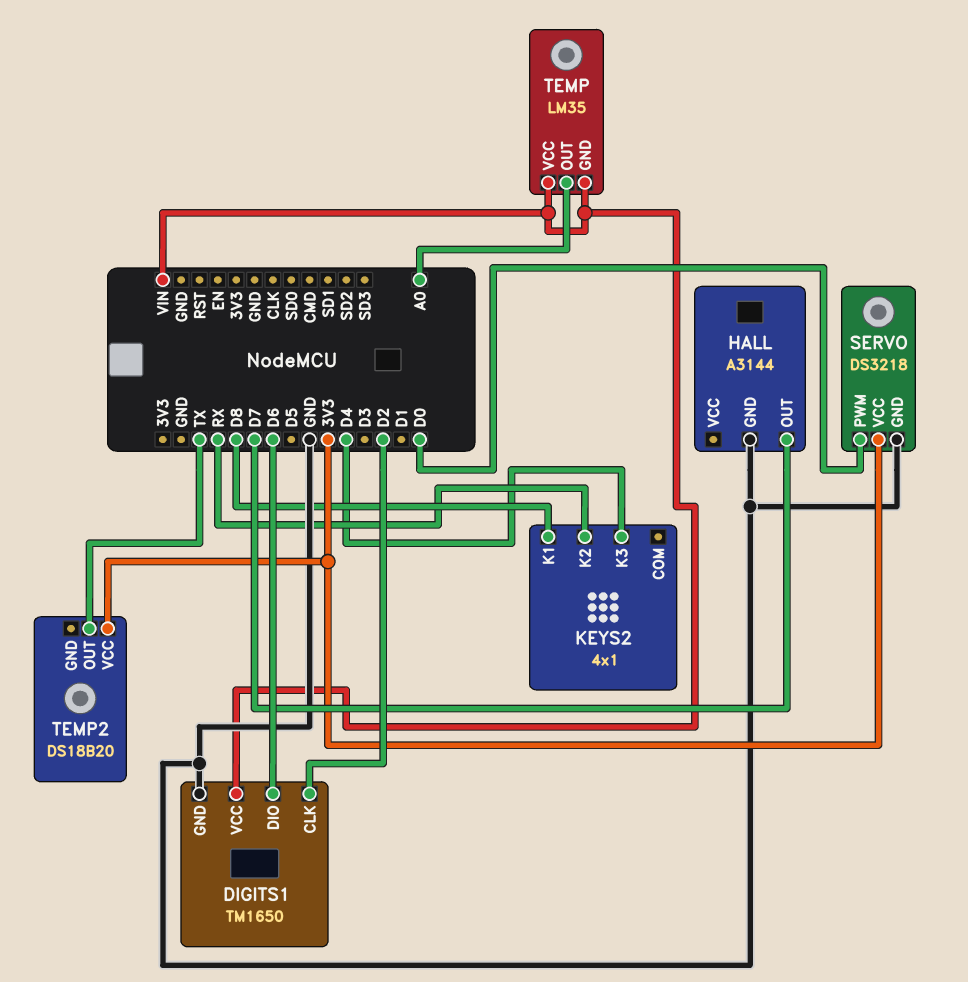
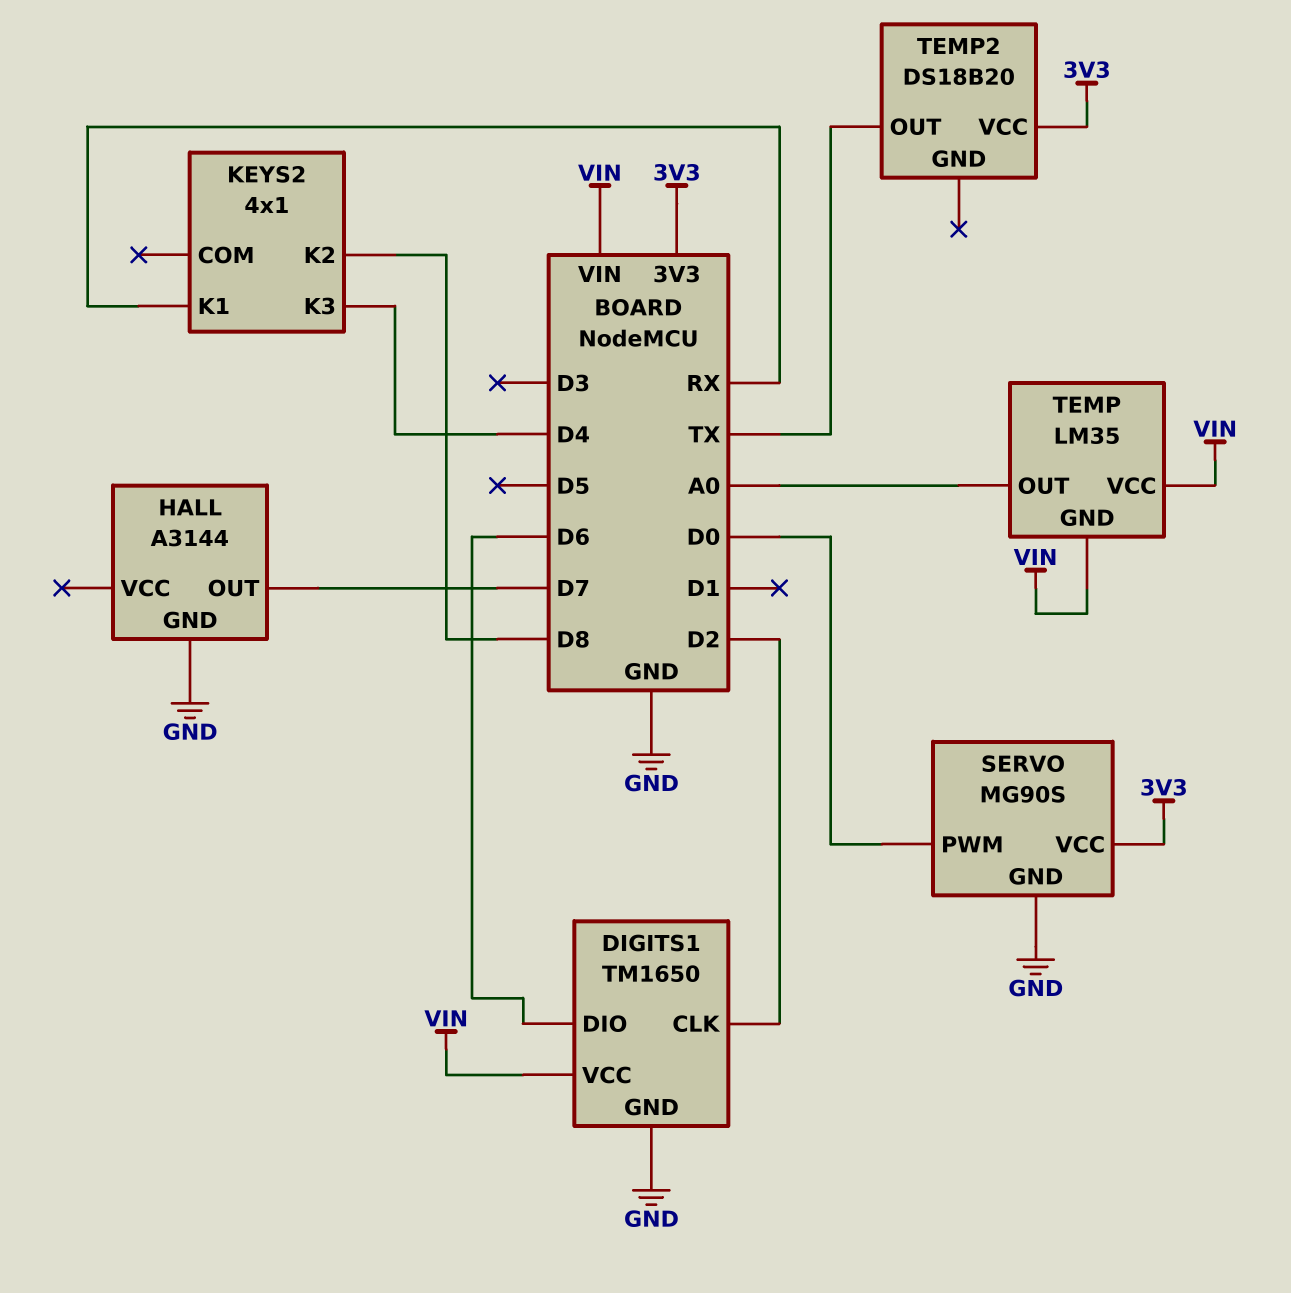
KEYS2 pin K1: D8 -> RX
KEYS2 pin K2: RX -> D8
SERVO: DS3218 -> MG90S

